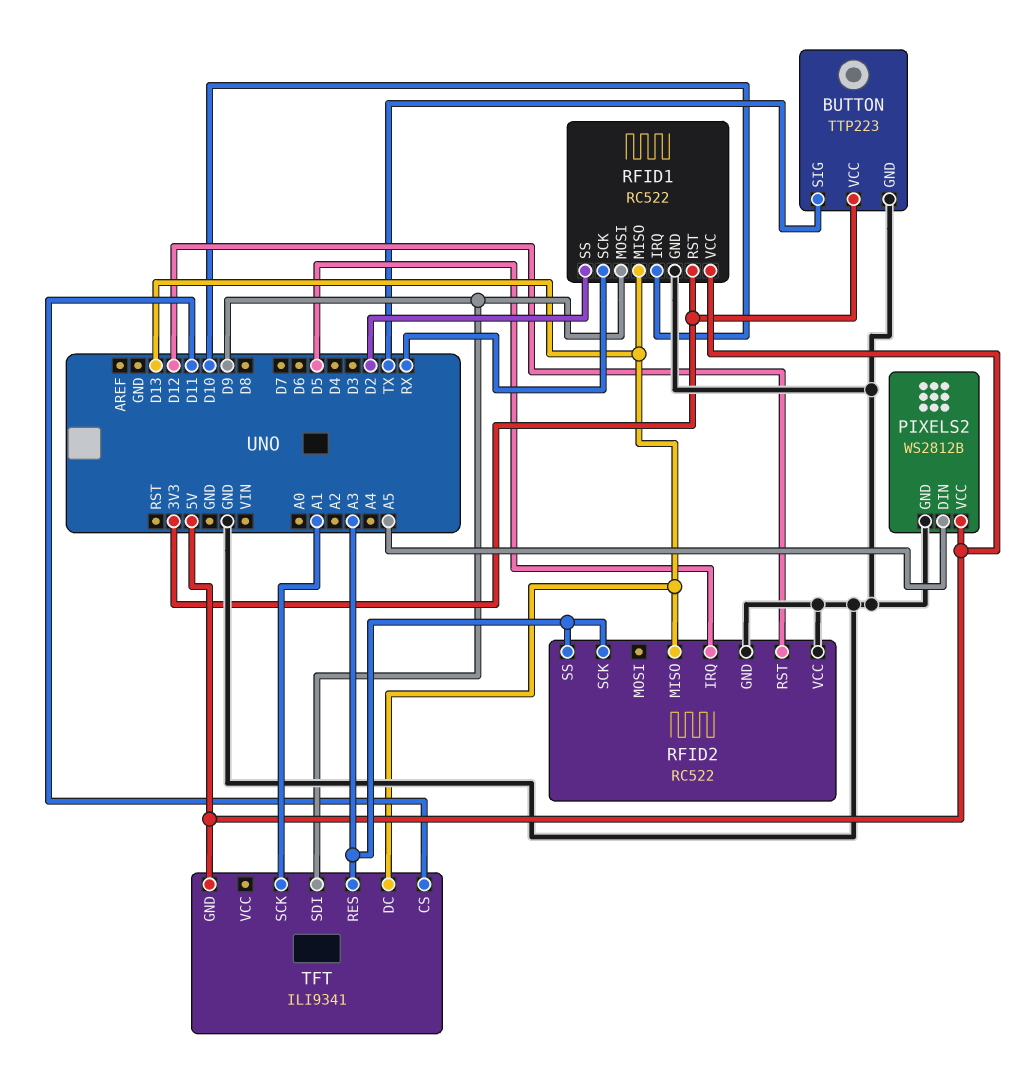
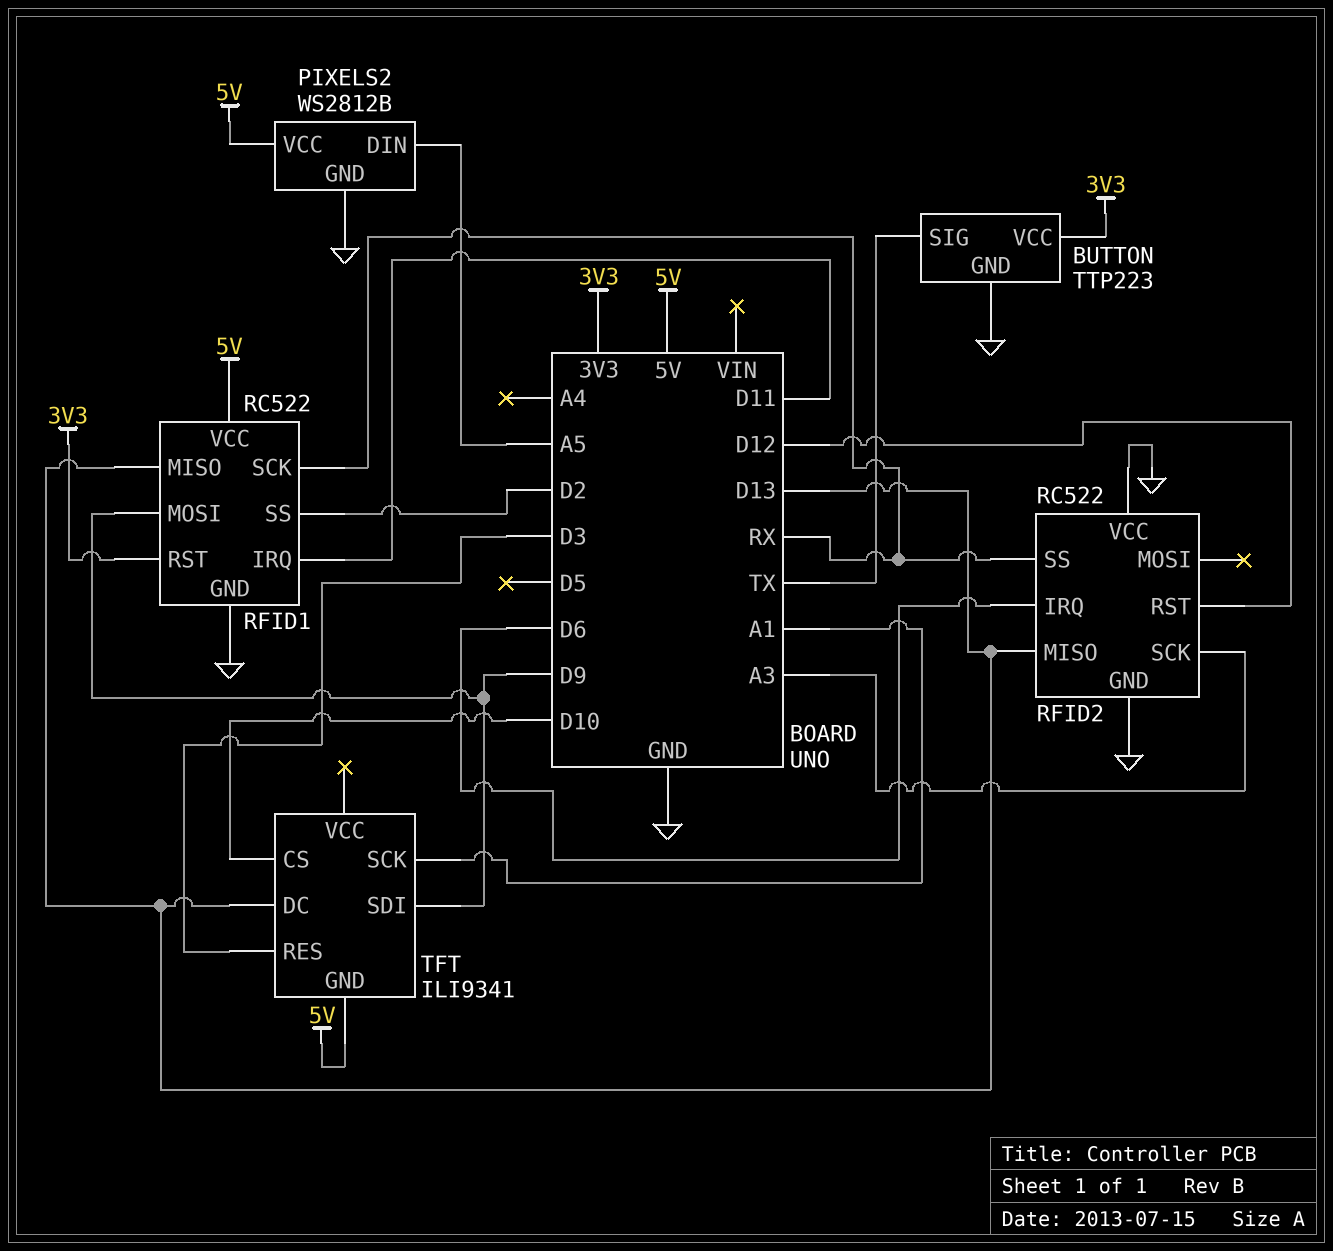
RFID1 pin IRQ: D10 -> D11
RFID2 pin IRQ: D5 -> D6
RFID2 pin SS: A3 -> RX
TFT pin CS: D11 -> D10
TFT pin RES: A3 -> D3

